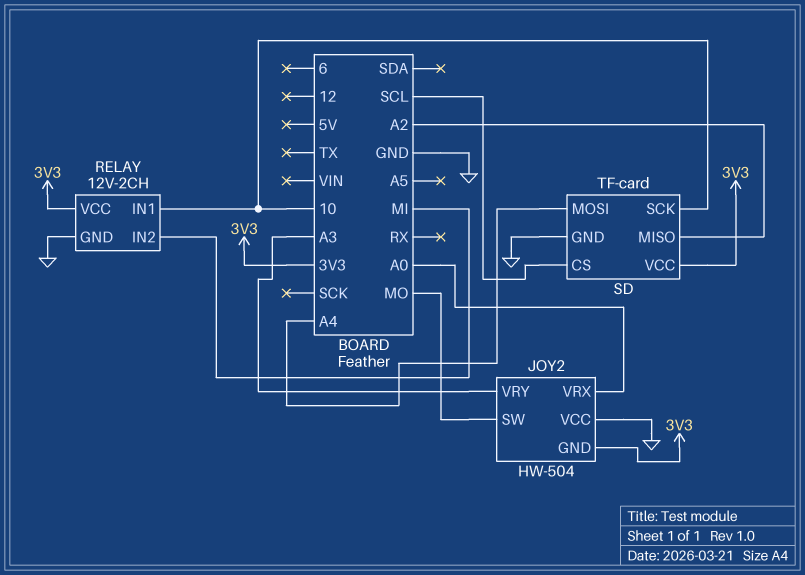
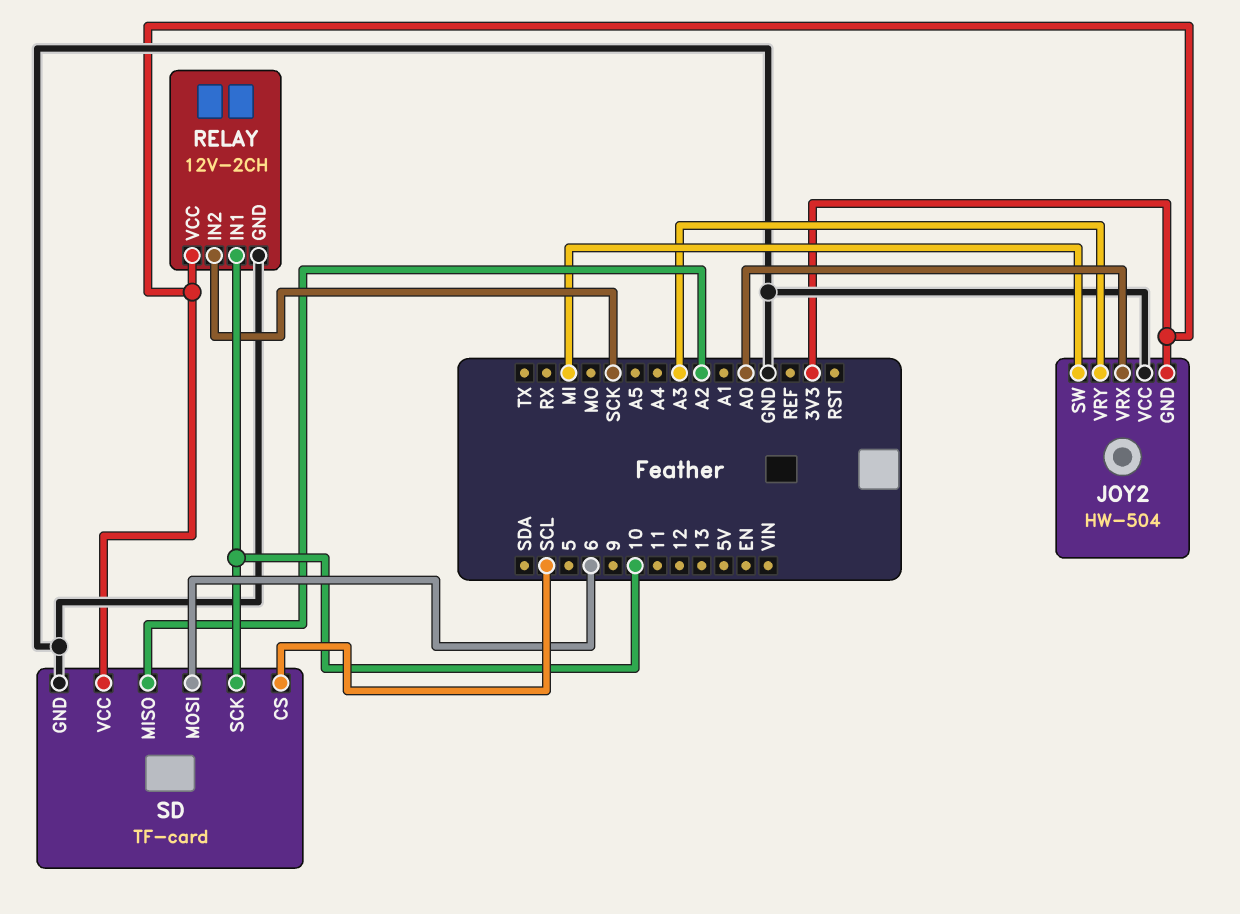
JOY2 pin SW: MO -> MI
RELAY pin IN2: MI -> SCK
SD pin MOSI: A4 -> 6

